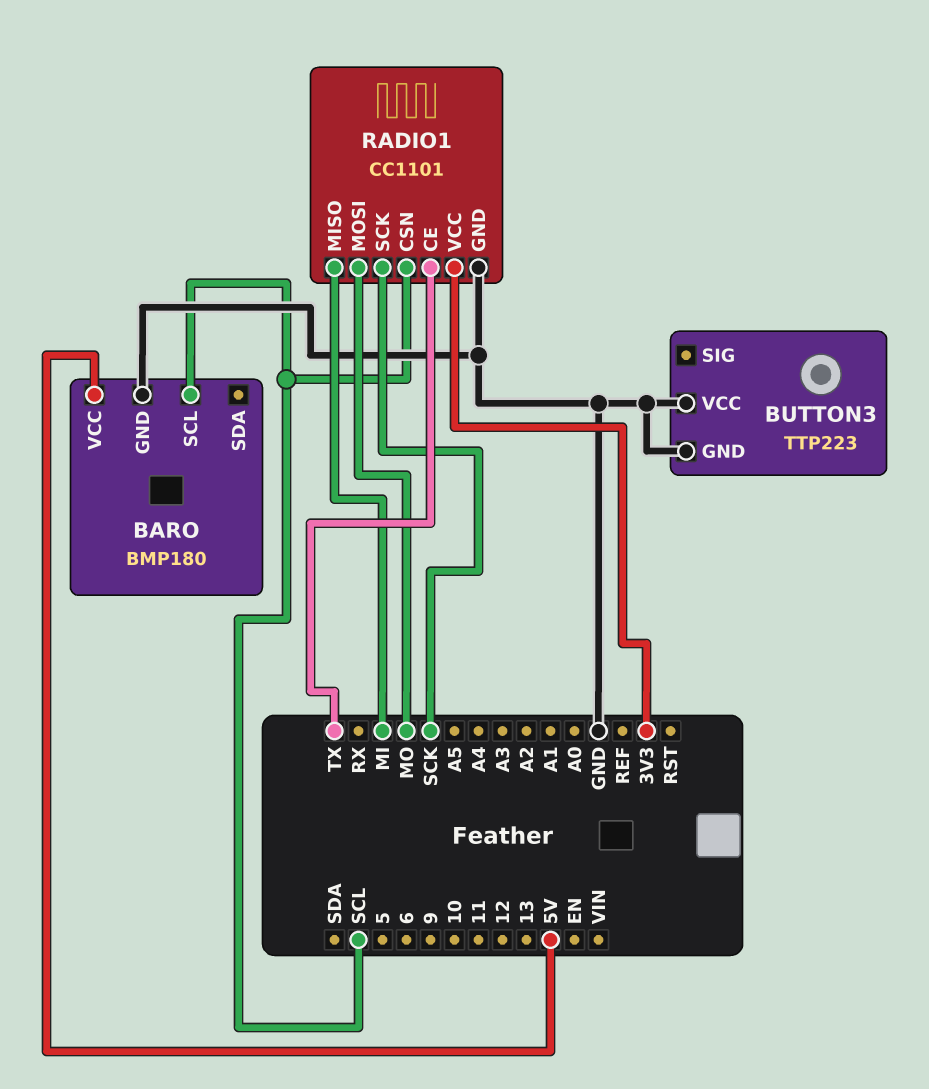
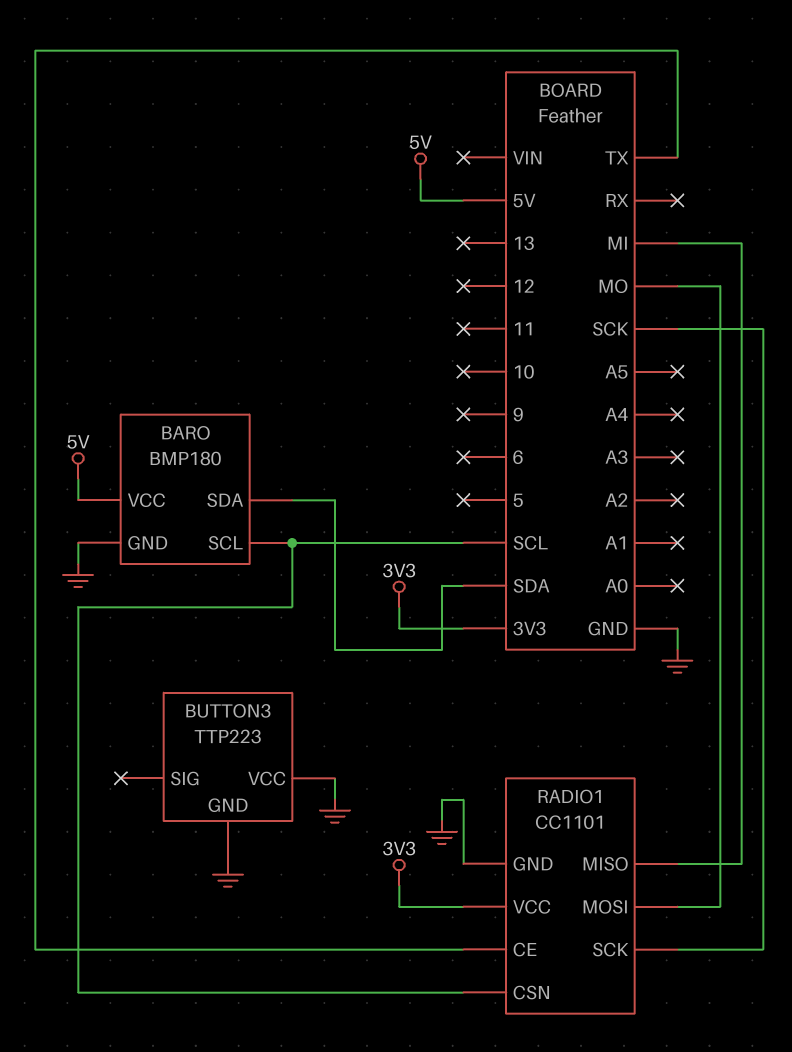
BARO pin SDA: none -> SDA

